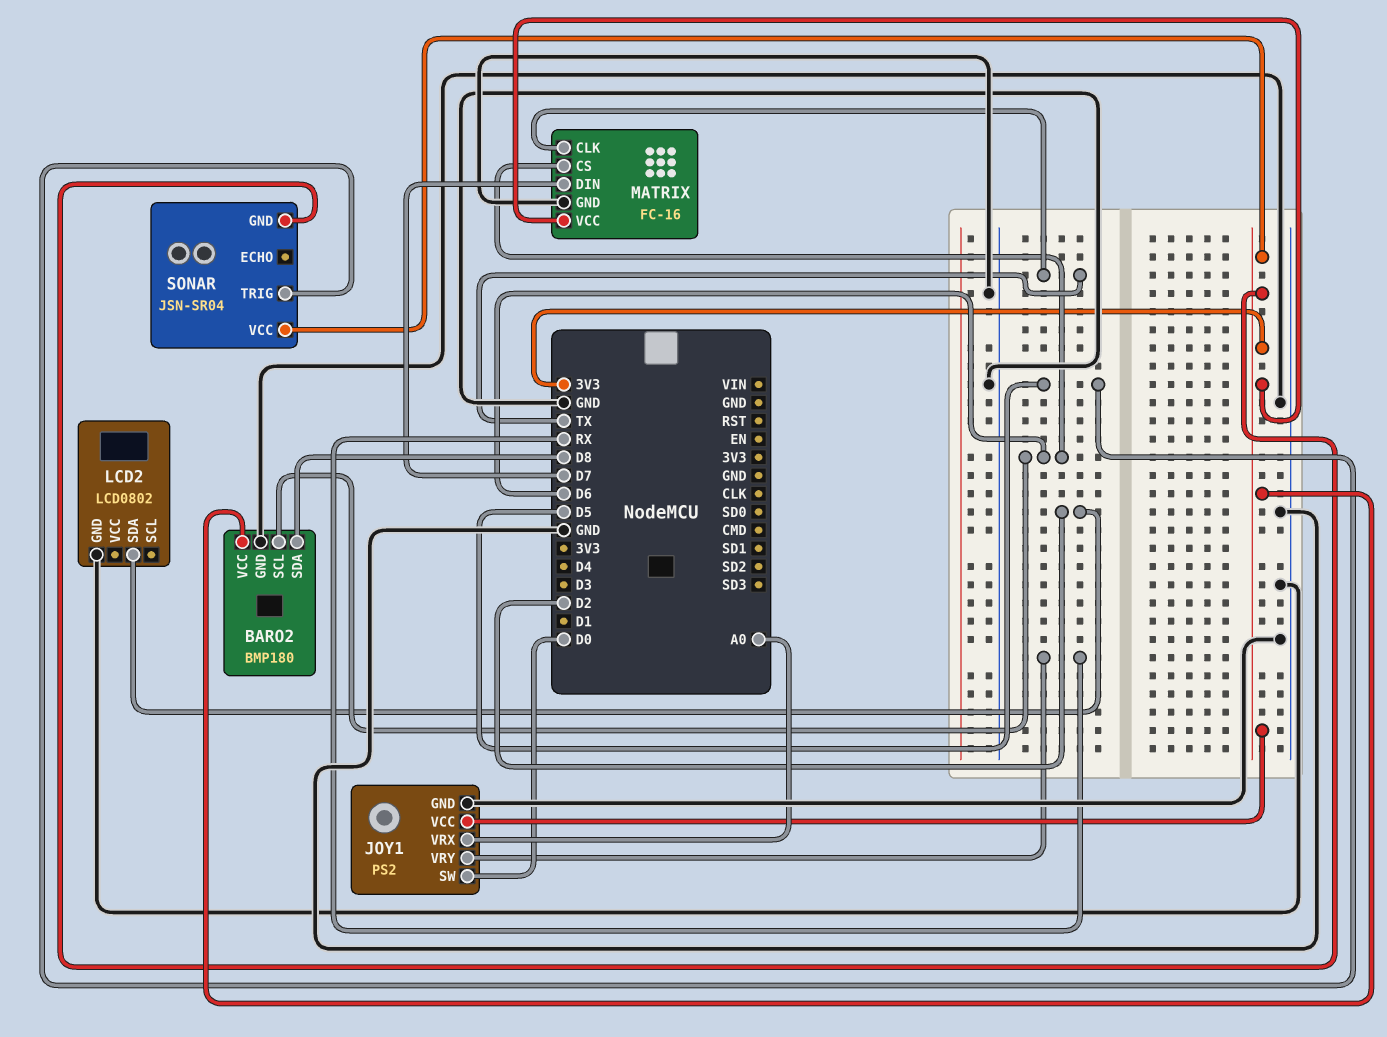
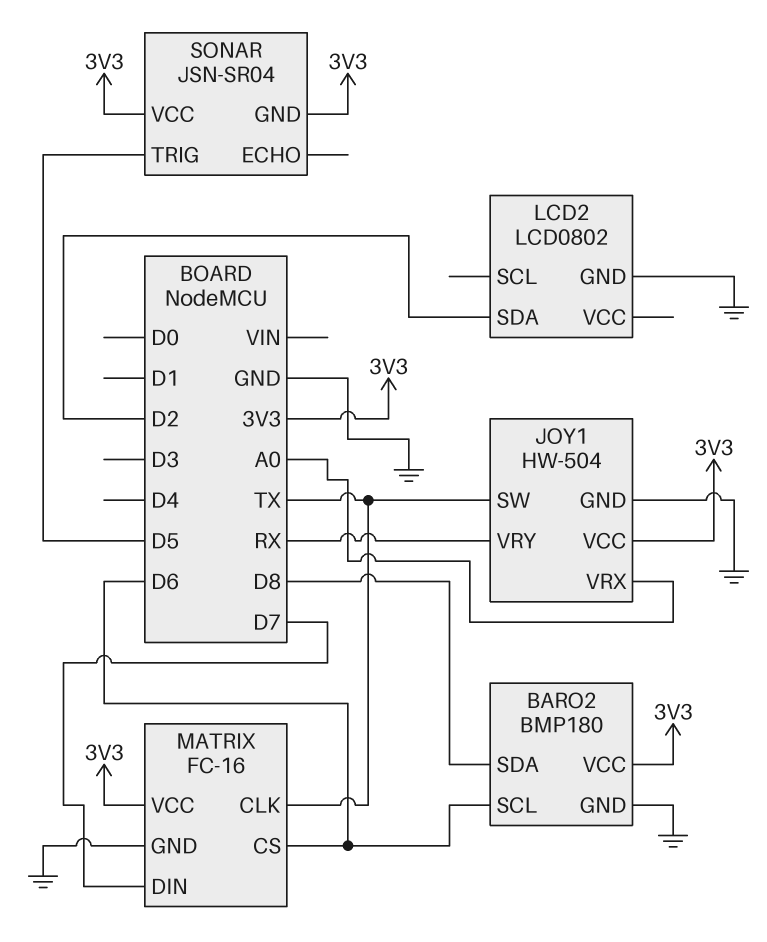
JOY1: PS2 -> HW-504
JOY1 pin SW: D0 -> TX

